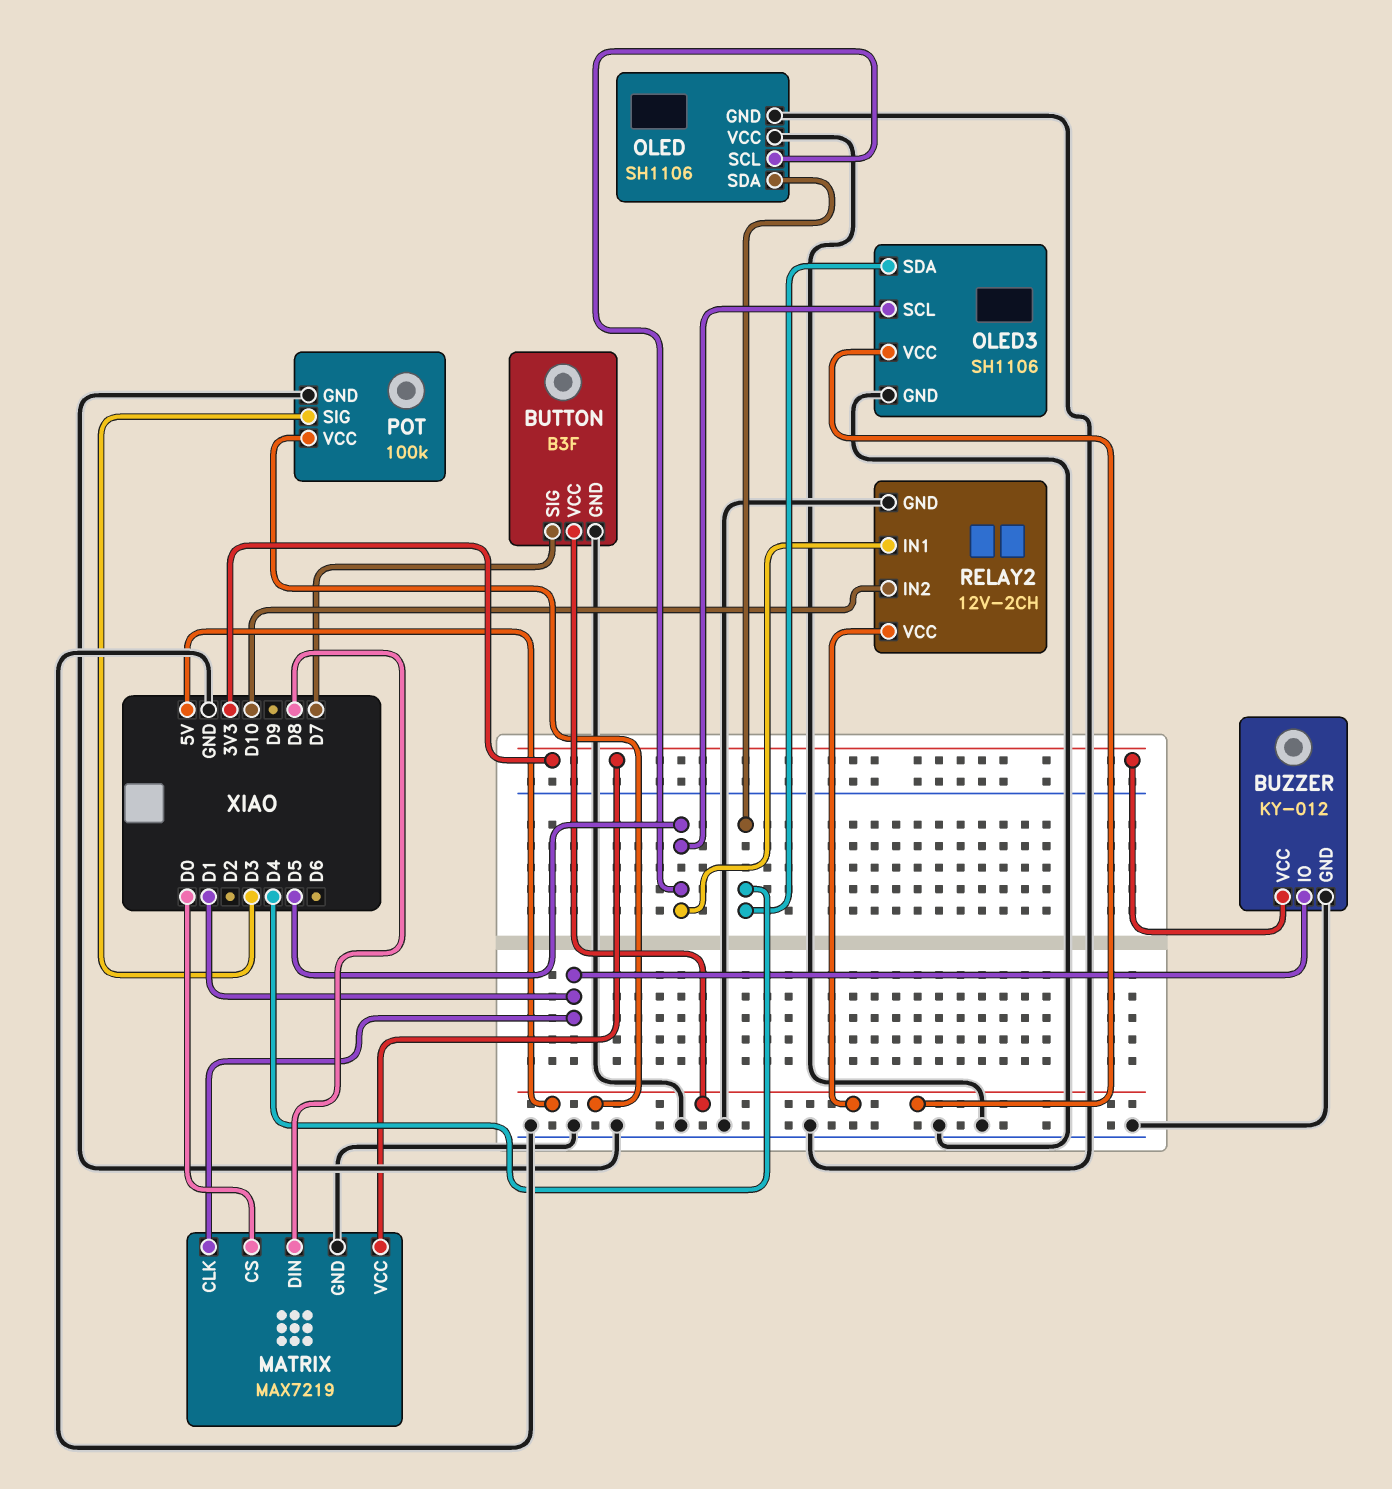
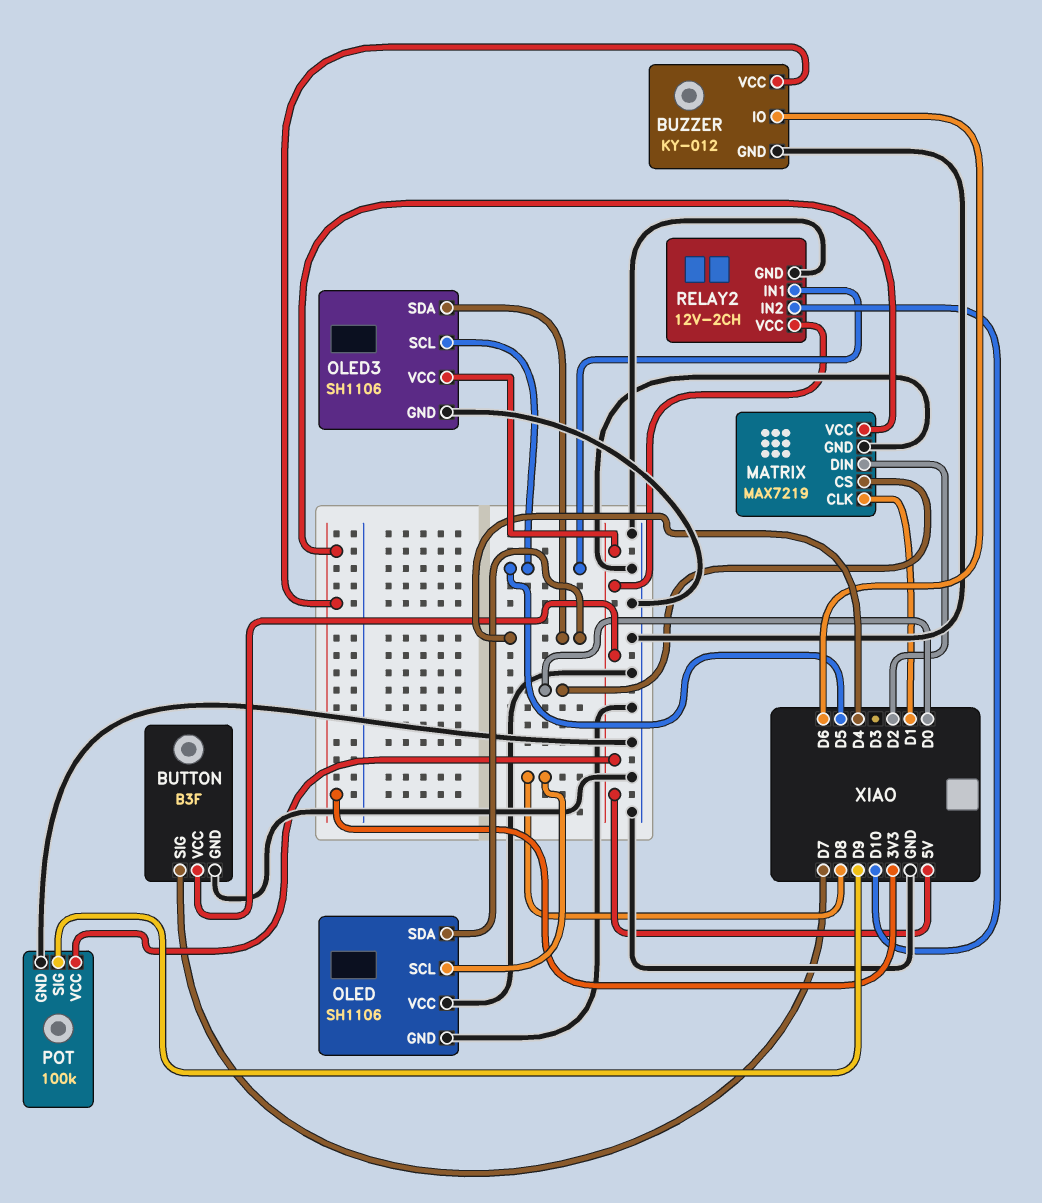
BUZZER pin IO: D1 -> D6
MATRIX pin DIN: D8 -> D2
OLED pin SCL: D5 -> D8
POT pin SIG: D3 -> D9

